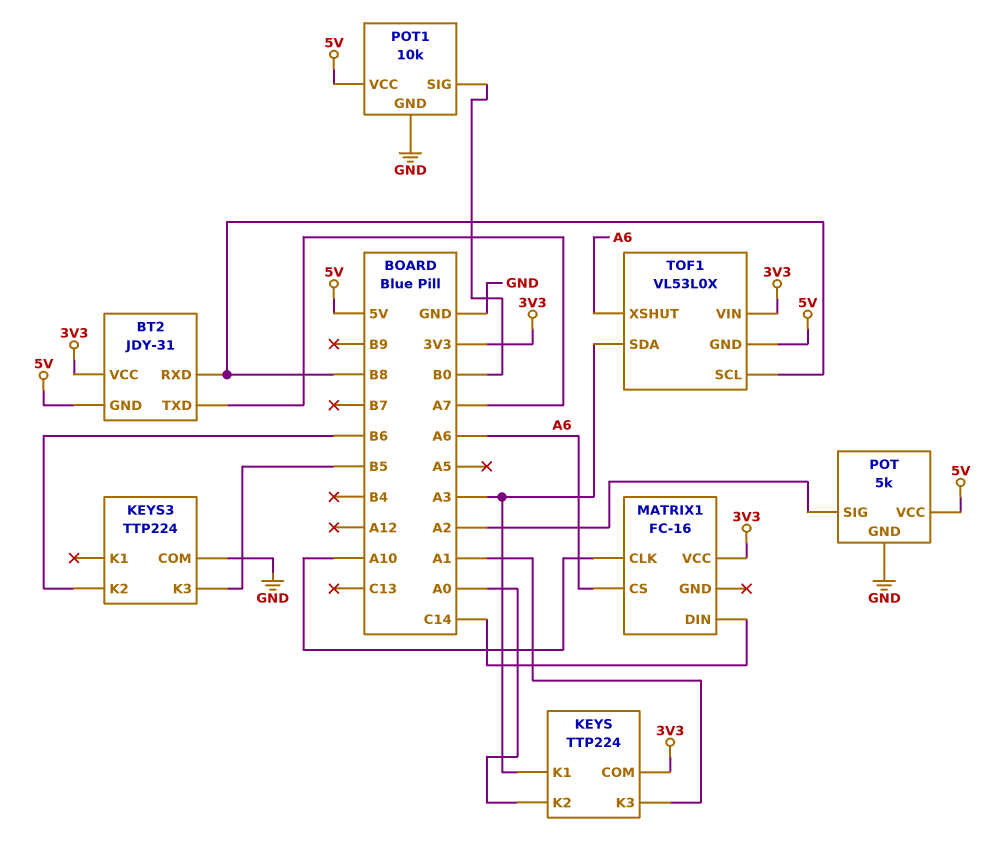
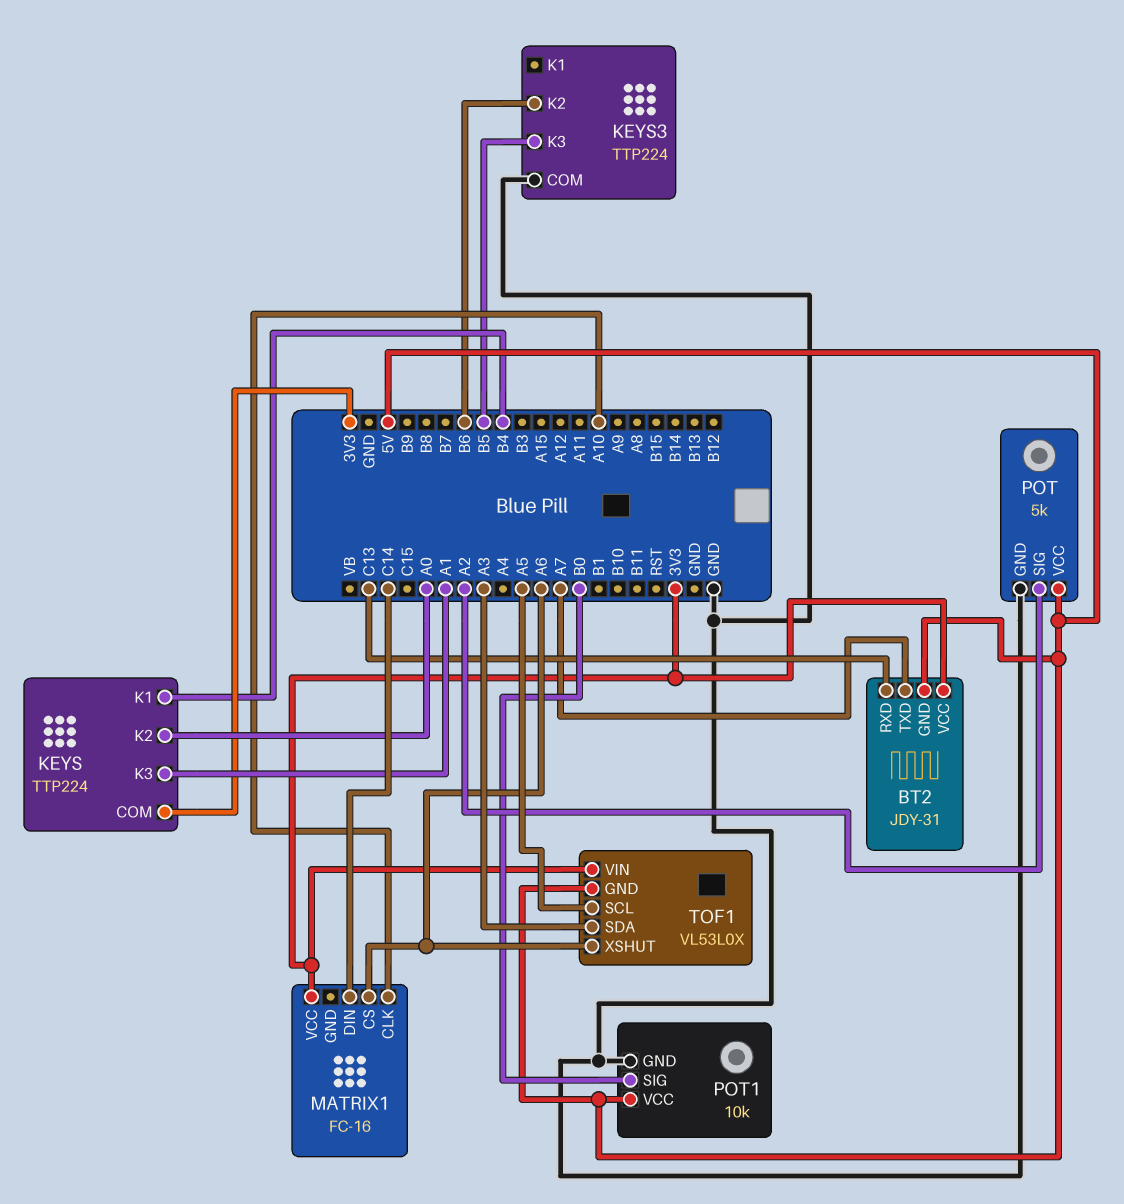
BT2 pin RXD: B8 -> C13
KEYS pin K1: A3 -> B4
TOF1 pin SCL: B8 -> A5

